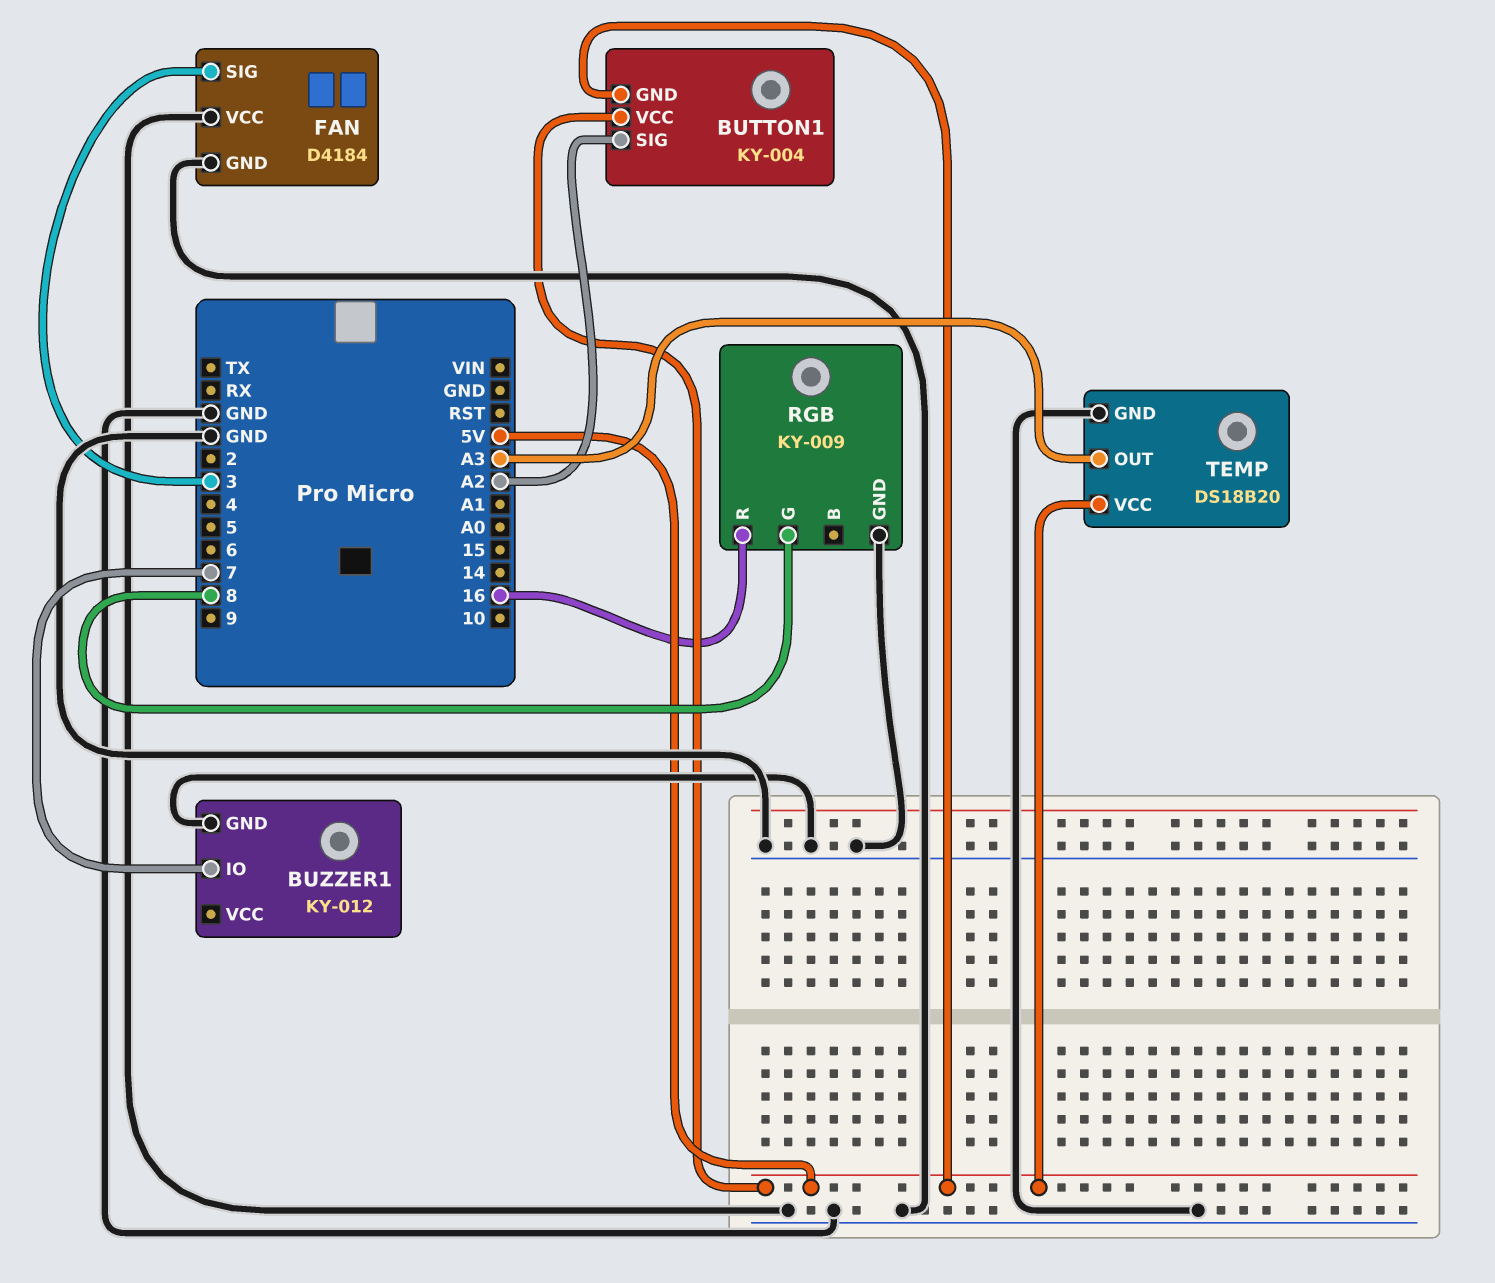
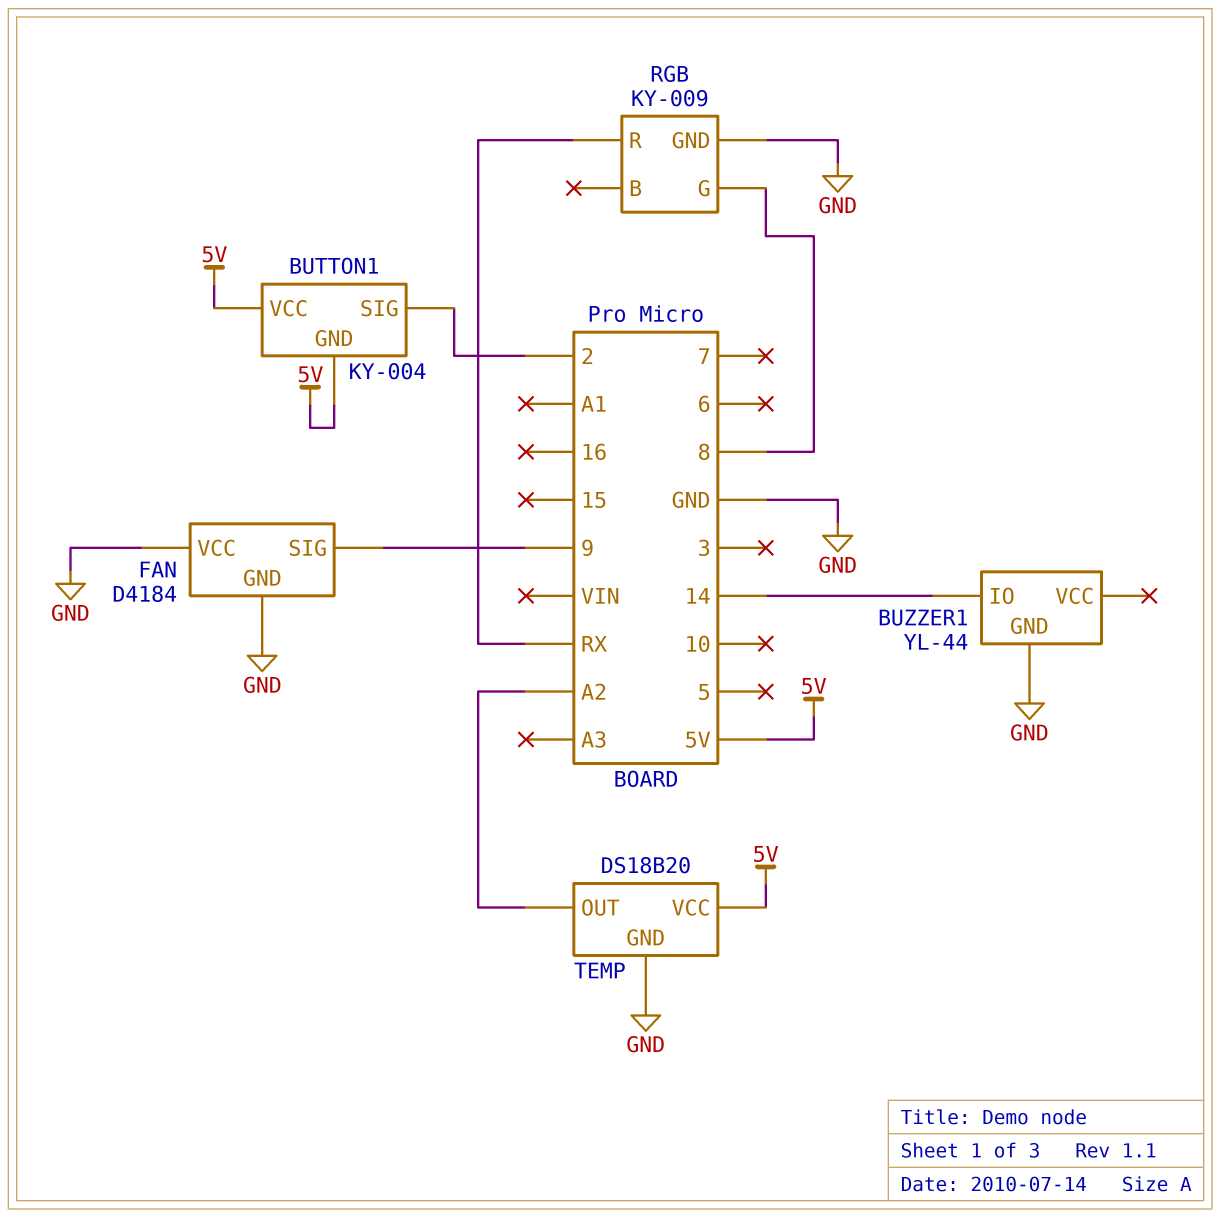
BUTTON1 pin SIG: A2 -> 2
BUZZER1: KY-012 -> YL-44
BUZZER1 pin IO: 7 -> 14
FAN pin SIG: 3 -> 9
RGB pin R: 16 -> RX
TEMP pin OUT: A3 -> A2

